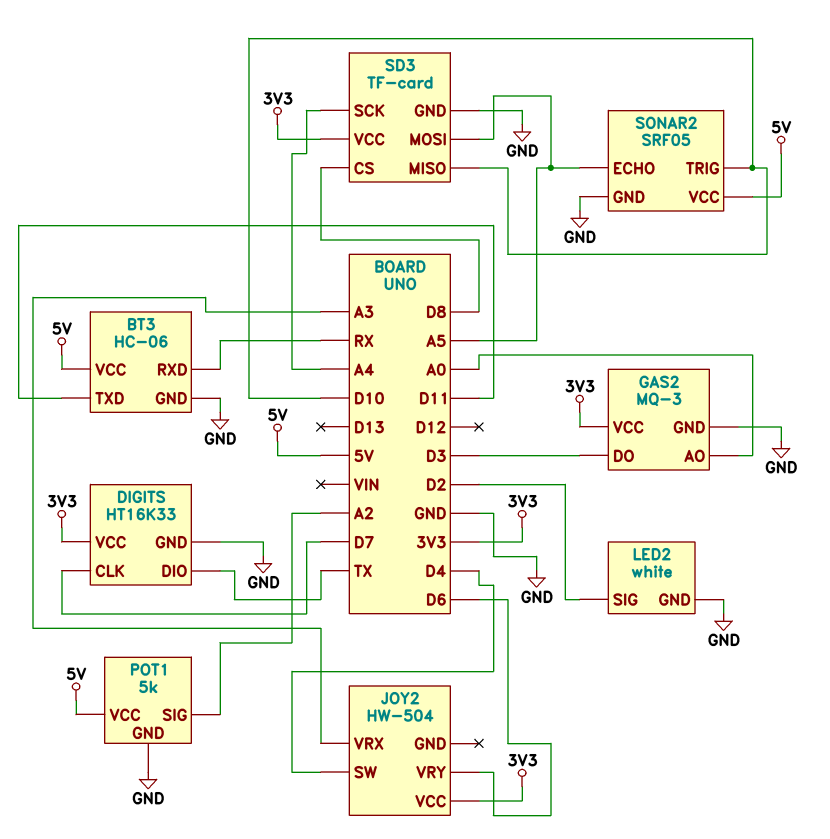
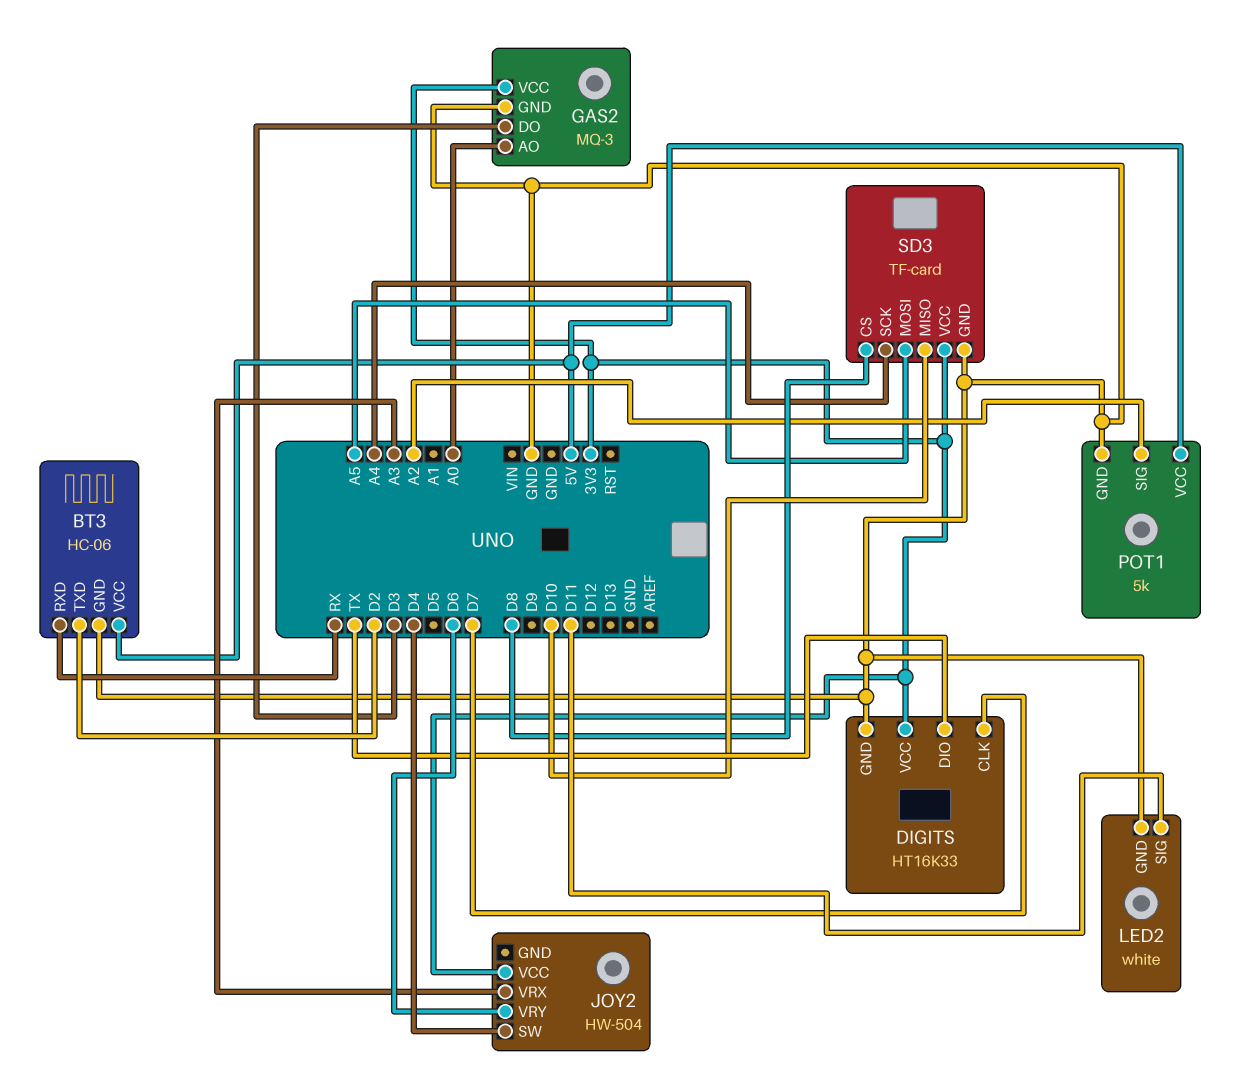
BT3 pin TXD: D11 -> D2
LED2 pin SIG: D2 -> D11
SONAR2: SRF05 -> none
SONAR2 pin ECHO: A5 -> none
SONAR2 pin GND: GND -> none
SONAR2 pin TRIG: D10 -> none
SONAR2 pin VCC: 5V -> none

